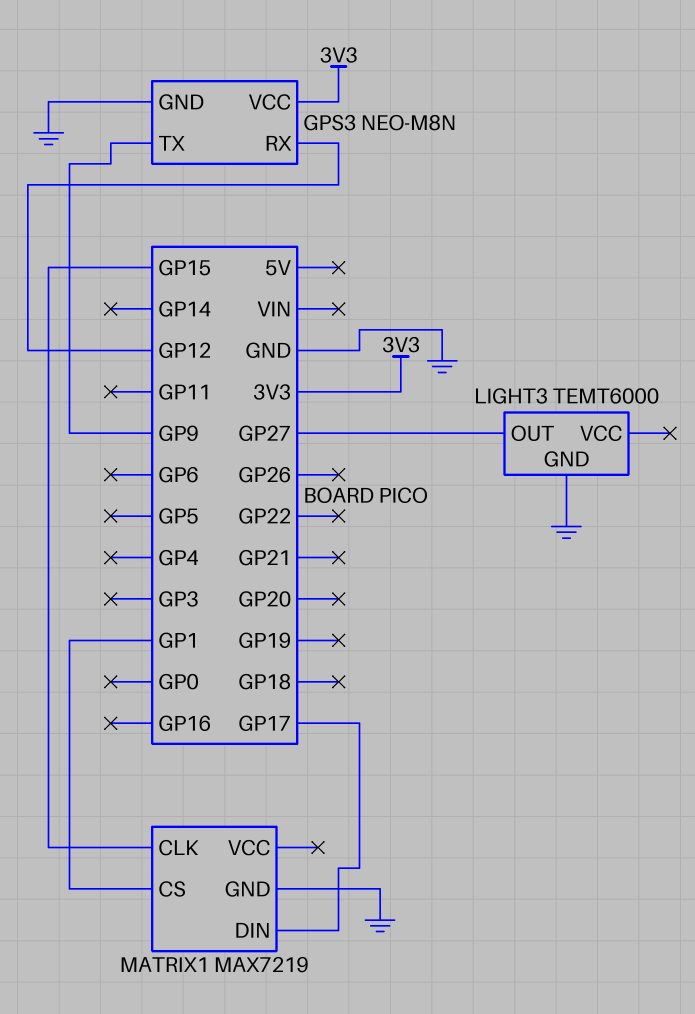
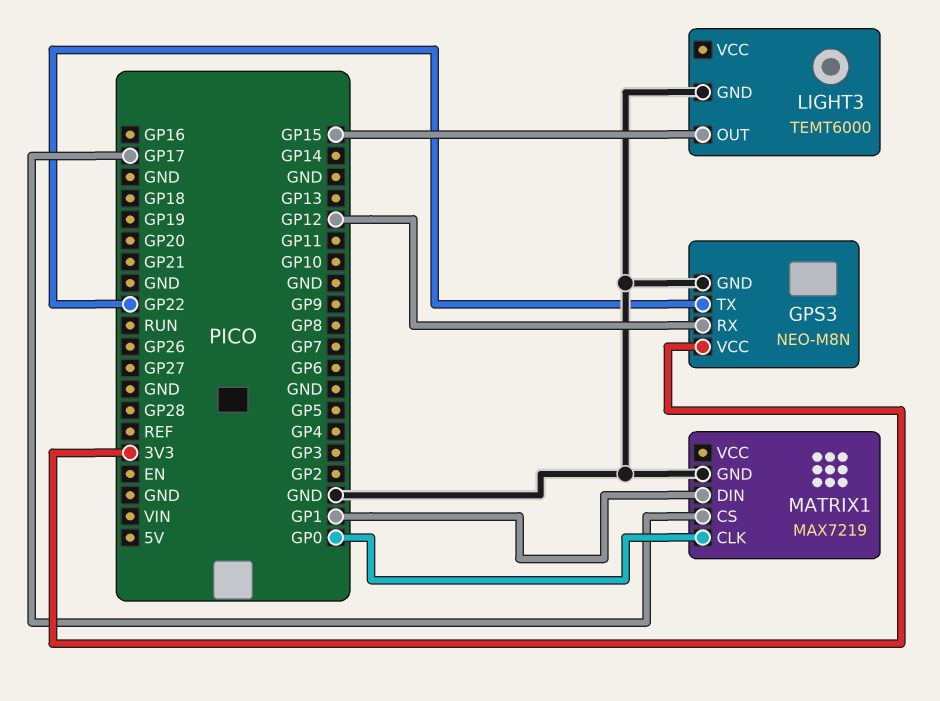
GPS3 pin TX: GP9 -> GP22
LIGHT3 pin OUT: GP27 -> GP15
MATRIX1 pin CLK: GP15 -> GP0
MATRIX1 pin CS: GP1 -> GP17
MATRIX1 pin DIN: GP17 -> GP1

